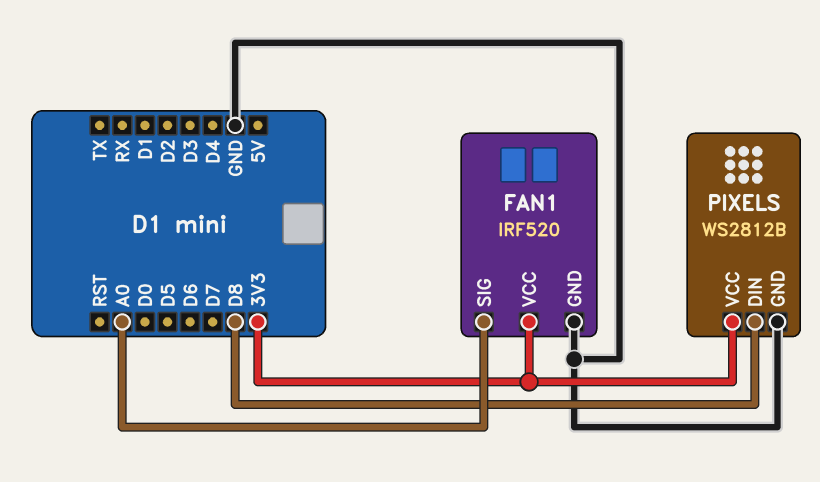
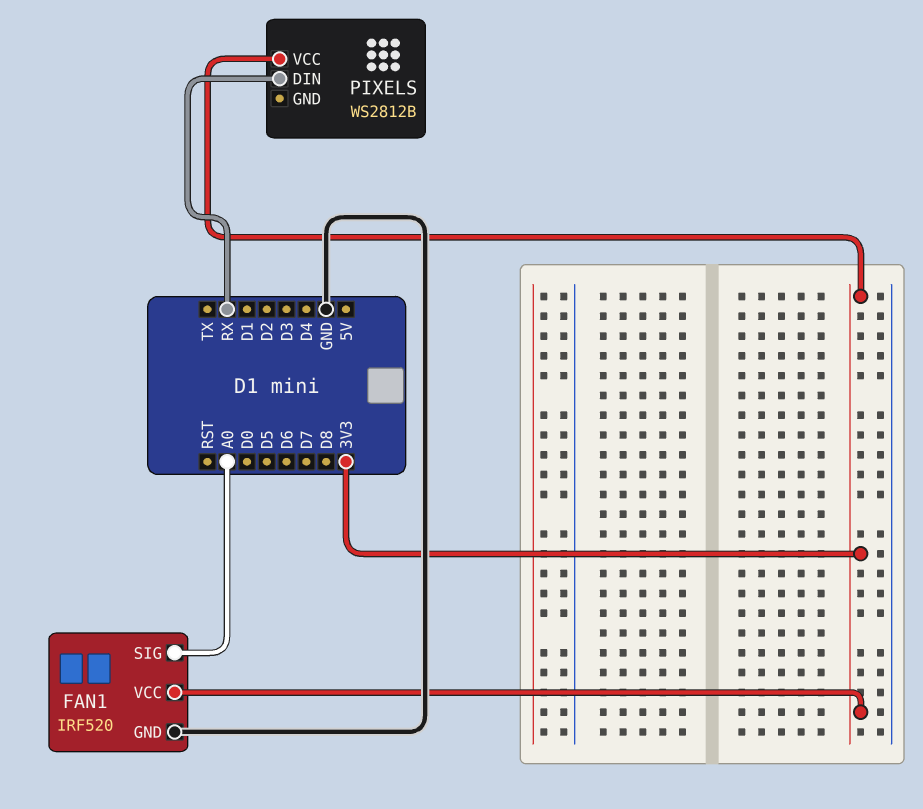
PIXELS pin DIN: D8 -> RX
PIXELS pin GND: GND -> none

